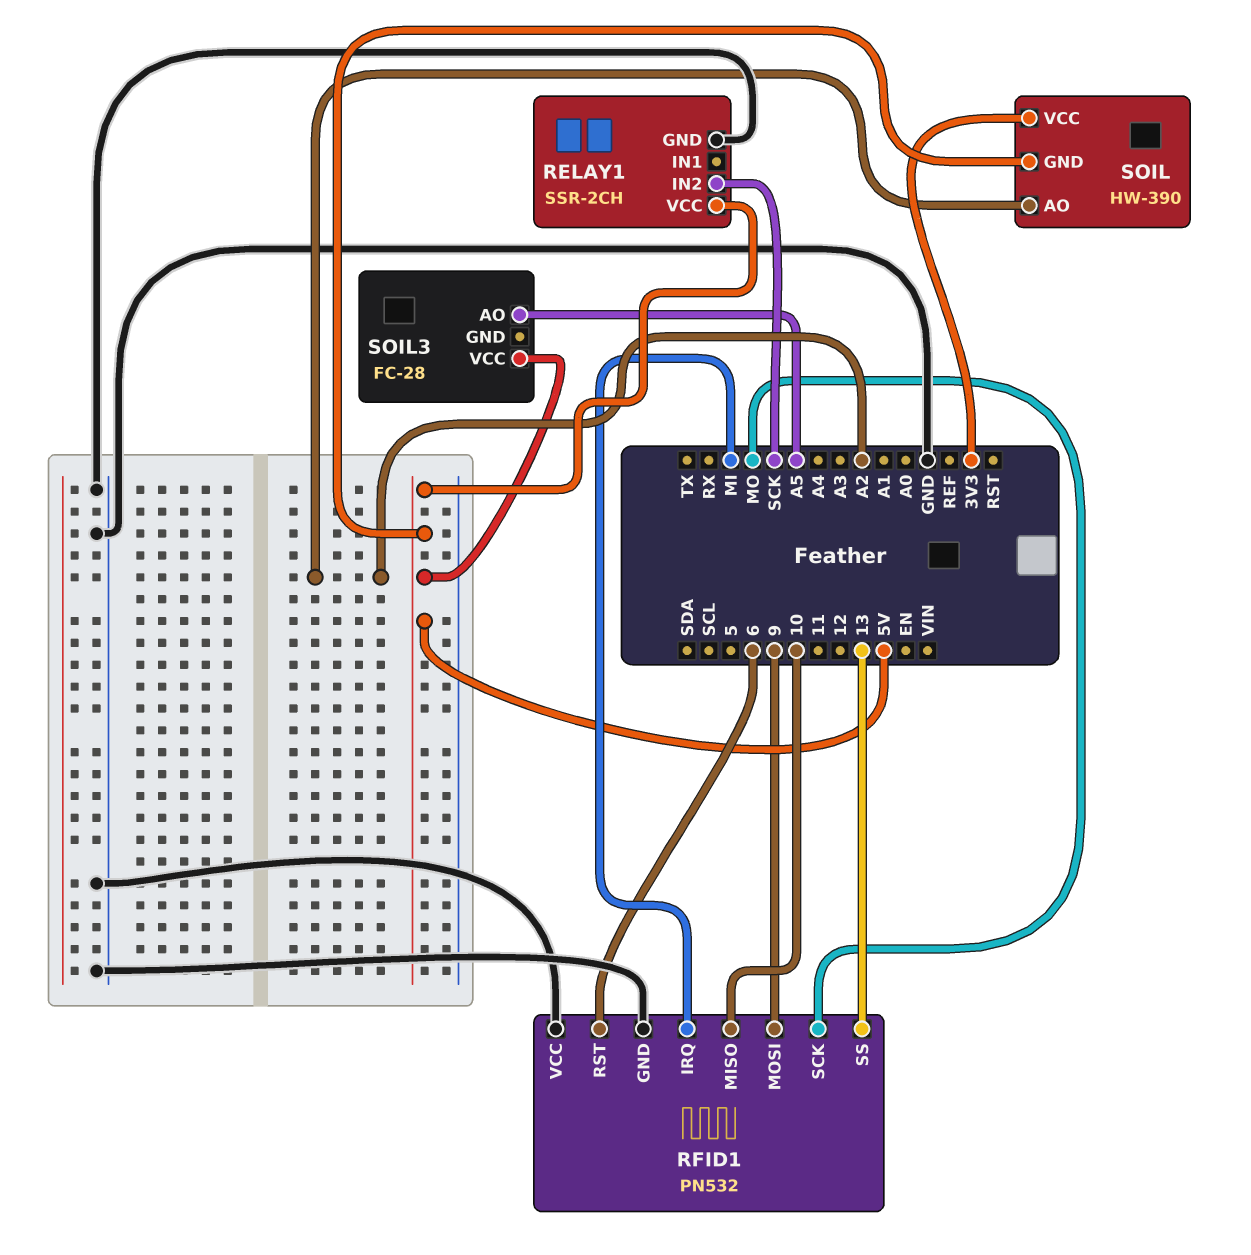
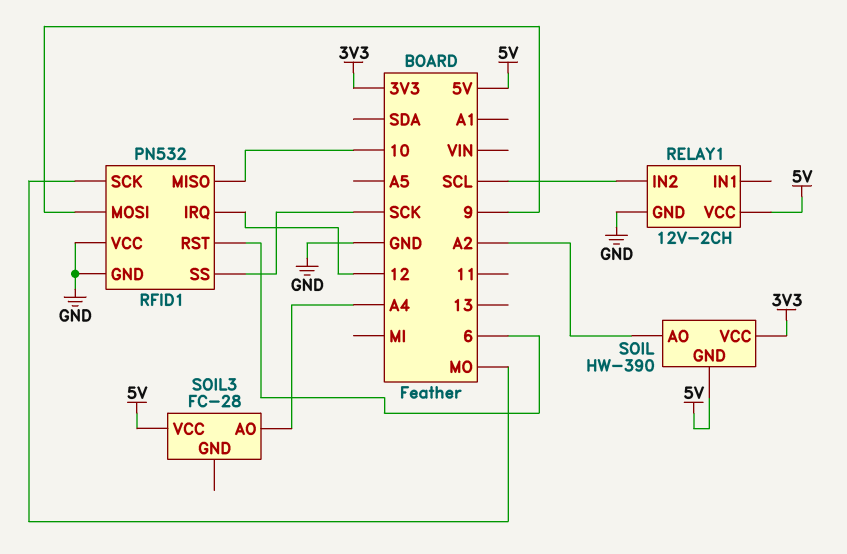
RELAY1: SSR-2CH -> 12V-2CH
RELAY1 pin IN2: SCK -> SCL
RFID1 pin IRQ: MI -> 12
RFID1 pin SS: 13 -> SCK
SOIL3 pin AO: A5 -> A4

